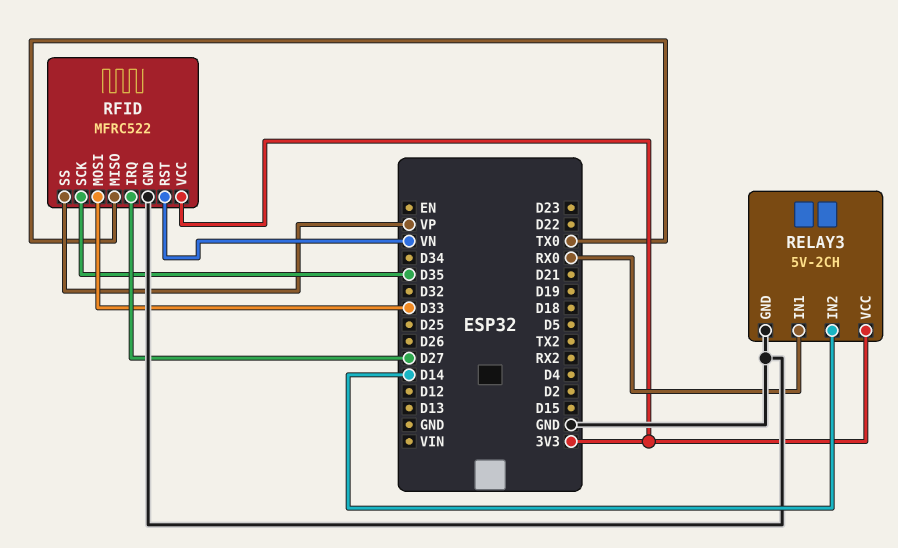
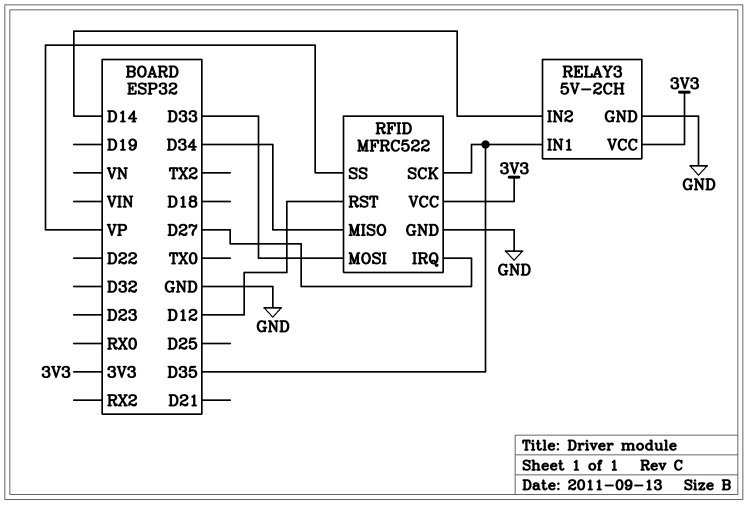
RELAY3 pin IN1: RX0 -> D35
RFID pin MISO: TX0 -> D34
RFID pin RST: VN -> D12

